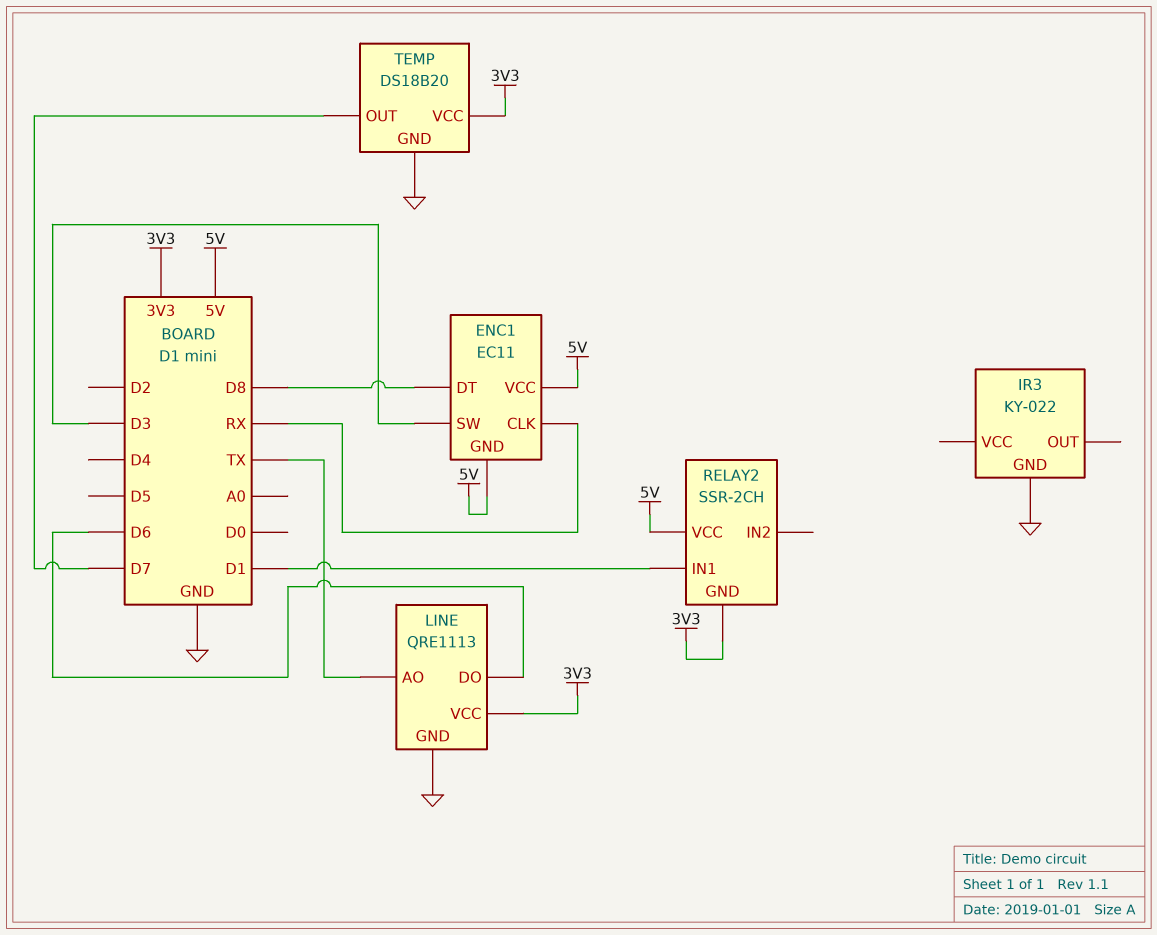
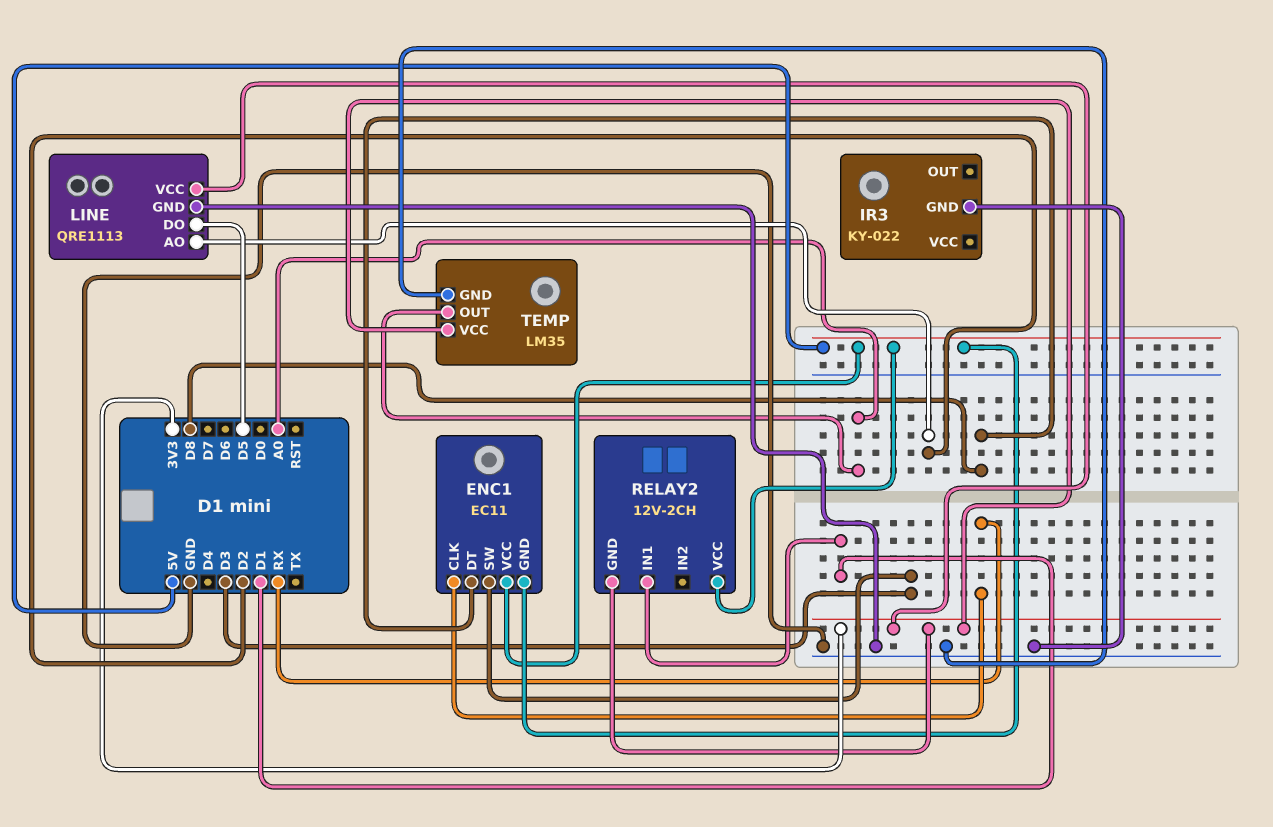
LINE pin AO: TX -> D2
LINE pin DO: D6 -> D5
RELAY2: SSR-2CH -> 12V-2CH
TEMP: DS18B20 -> LM35
TEMP pin OUT: D7 -> A0

